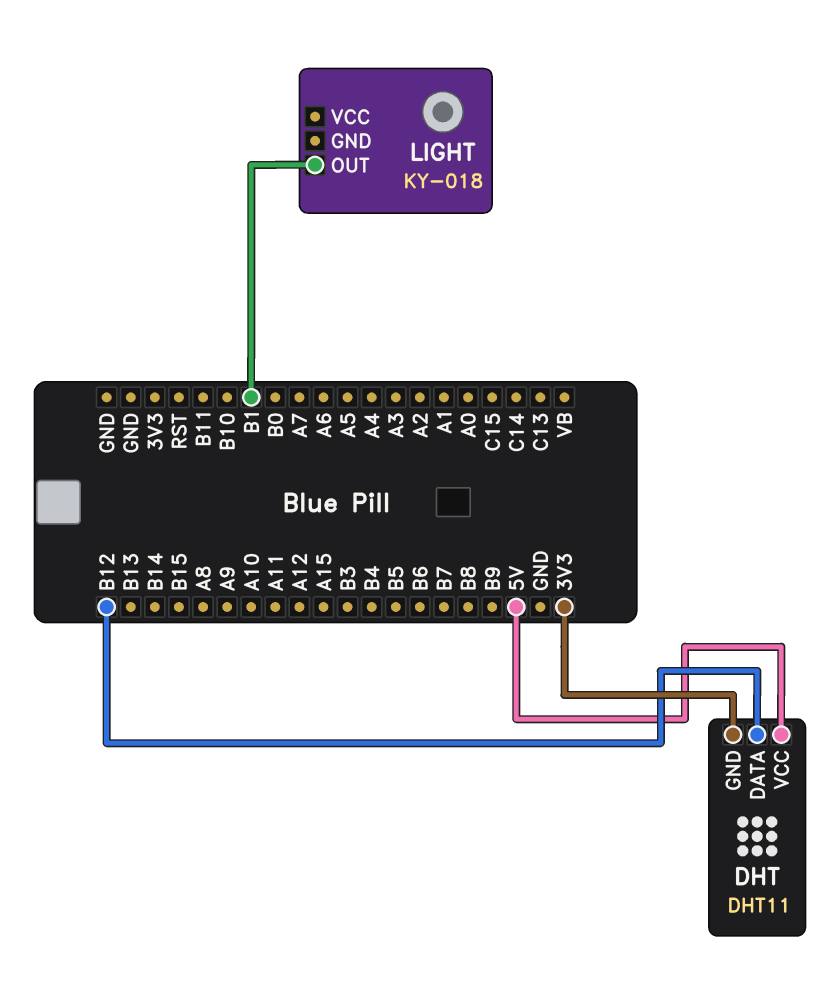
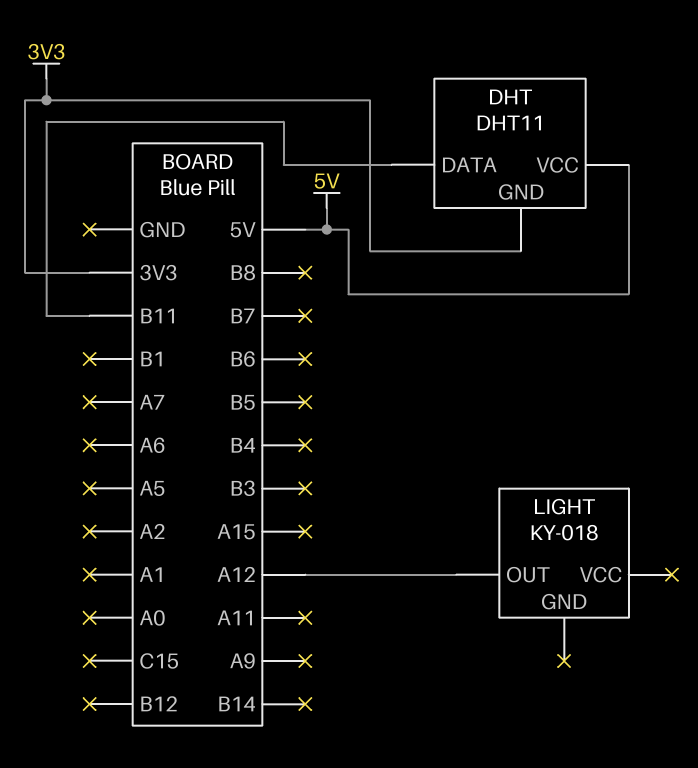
DHT pin DATA: B12 -> B11
LIGHT pin OUT: B1 -> A12

